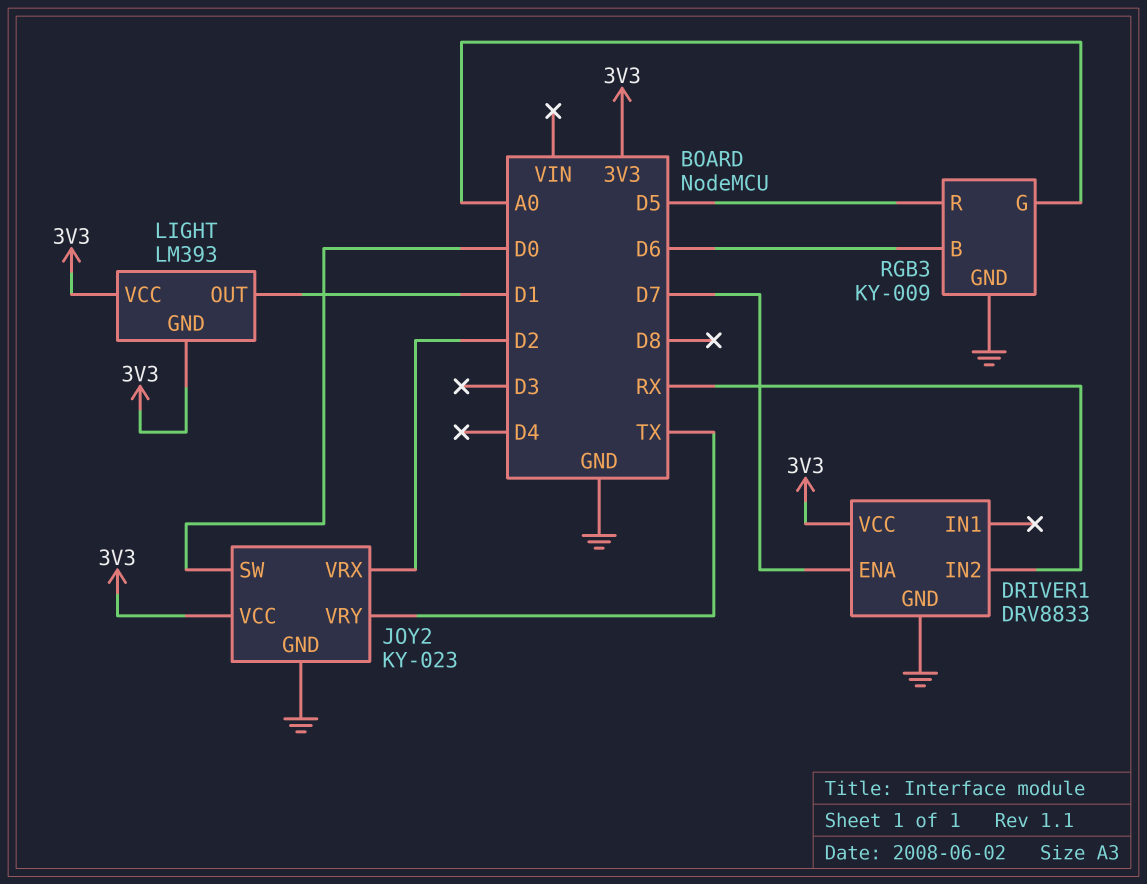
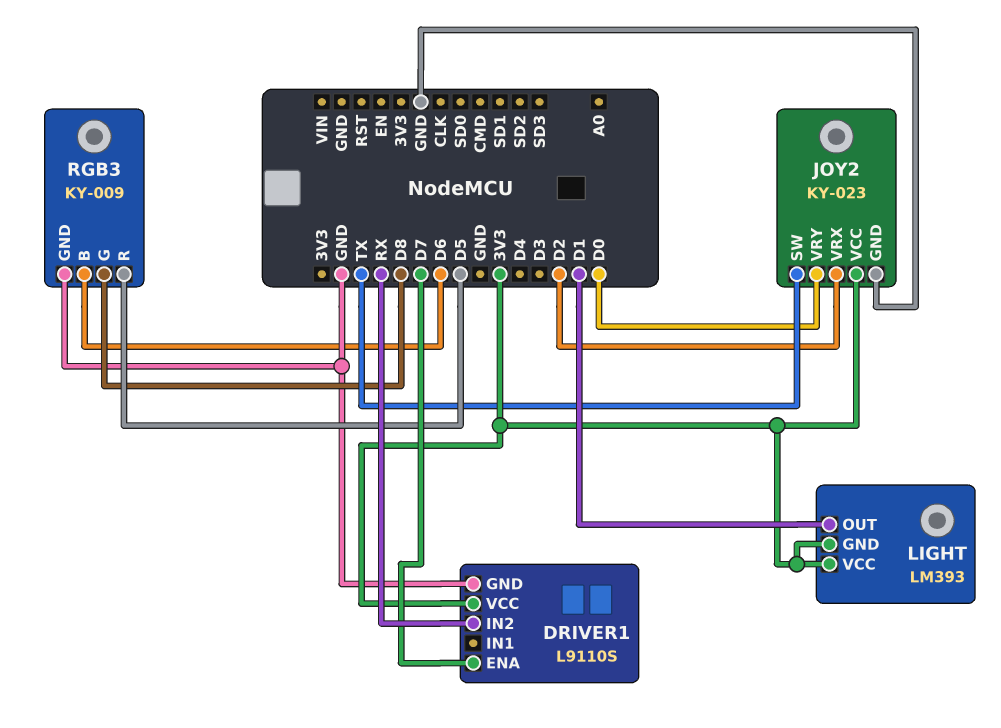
DRIVER1: DRV8833 -> L9110S
JOY2 pin SW: D0 -> TX
JOY2 pin VRY: TX -> D0
RGB3 pin G: A0 -> D8

